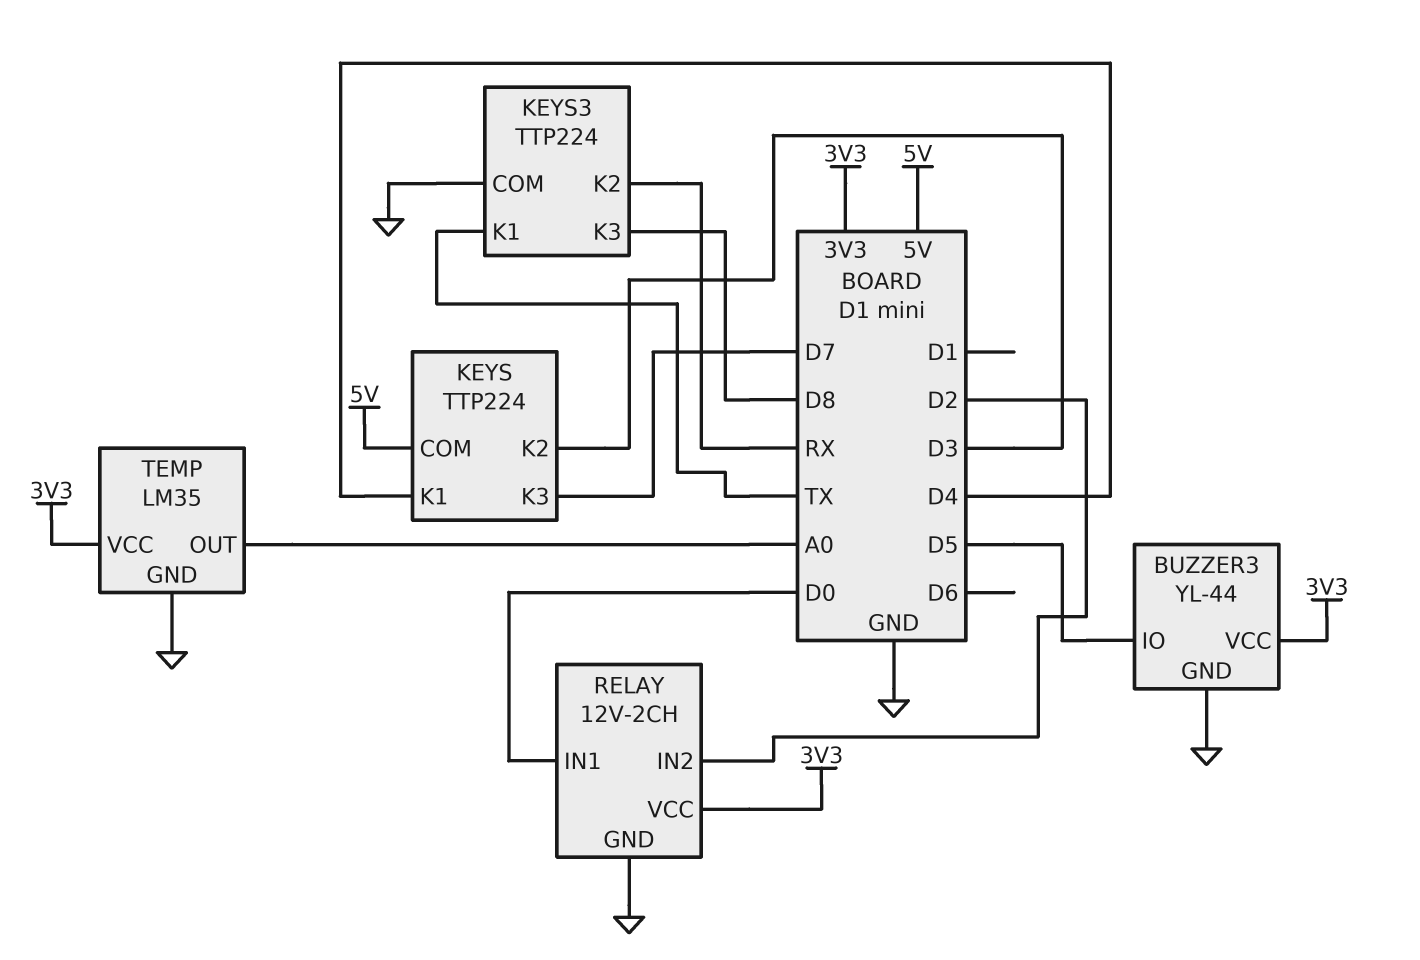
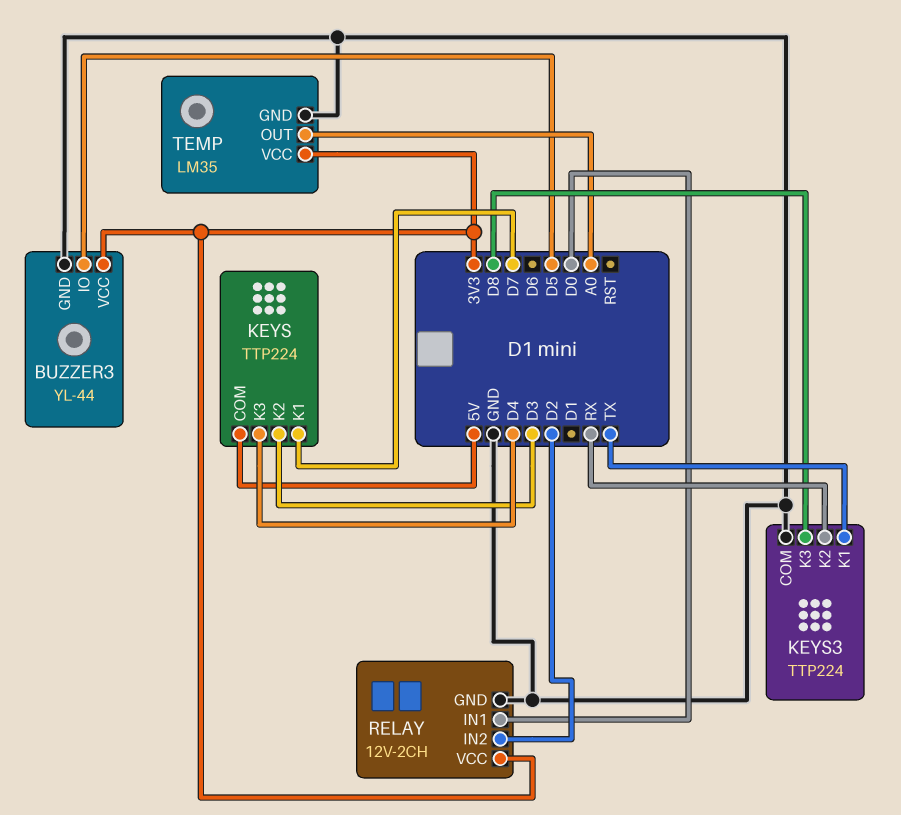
KEYS pin K1: D4 -> D7
KEYS pin K3: D7 -> D4

